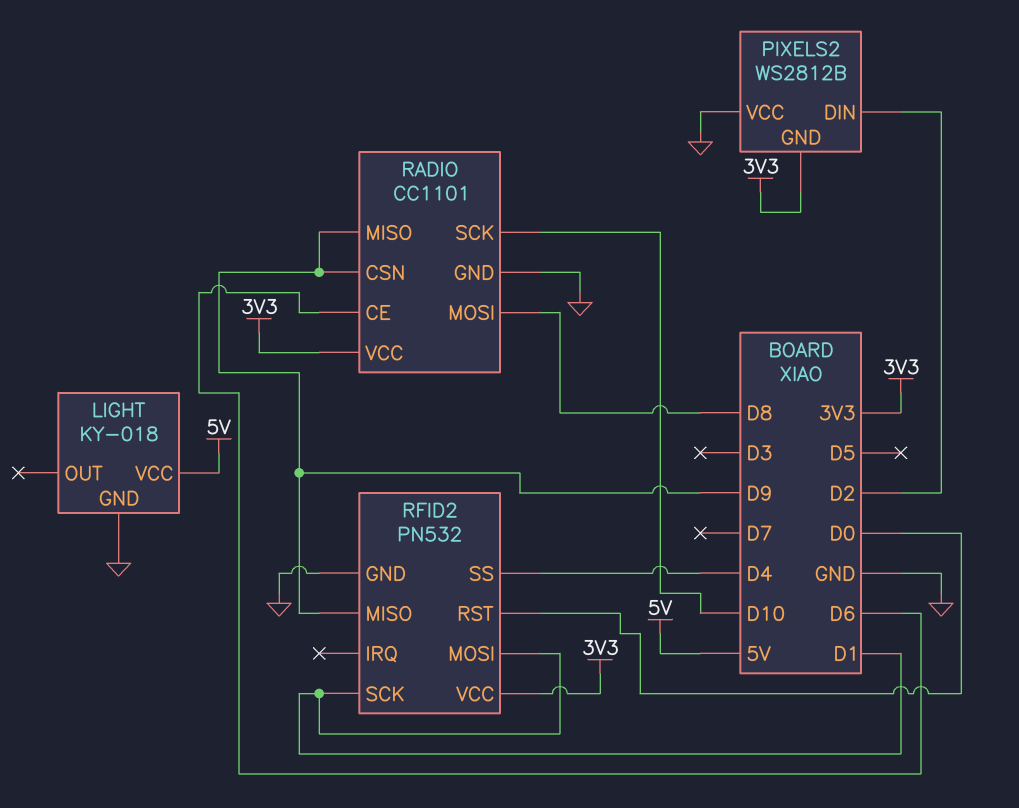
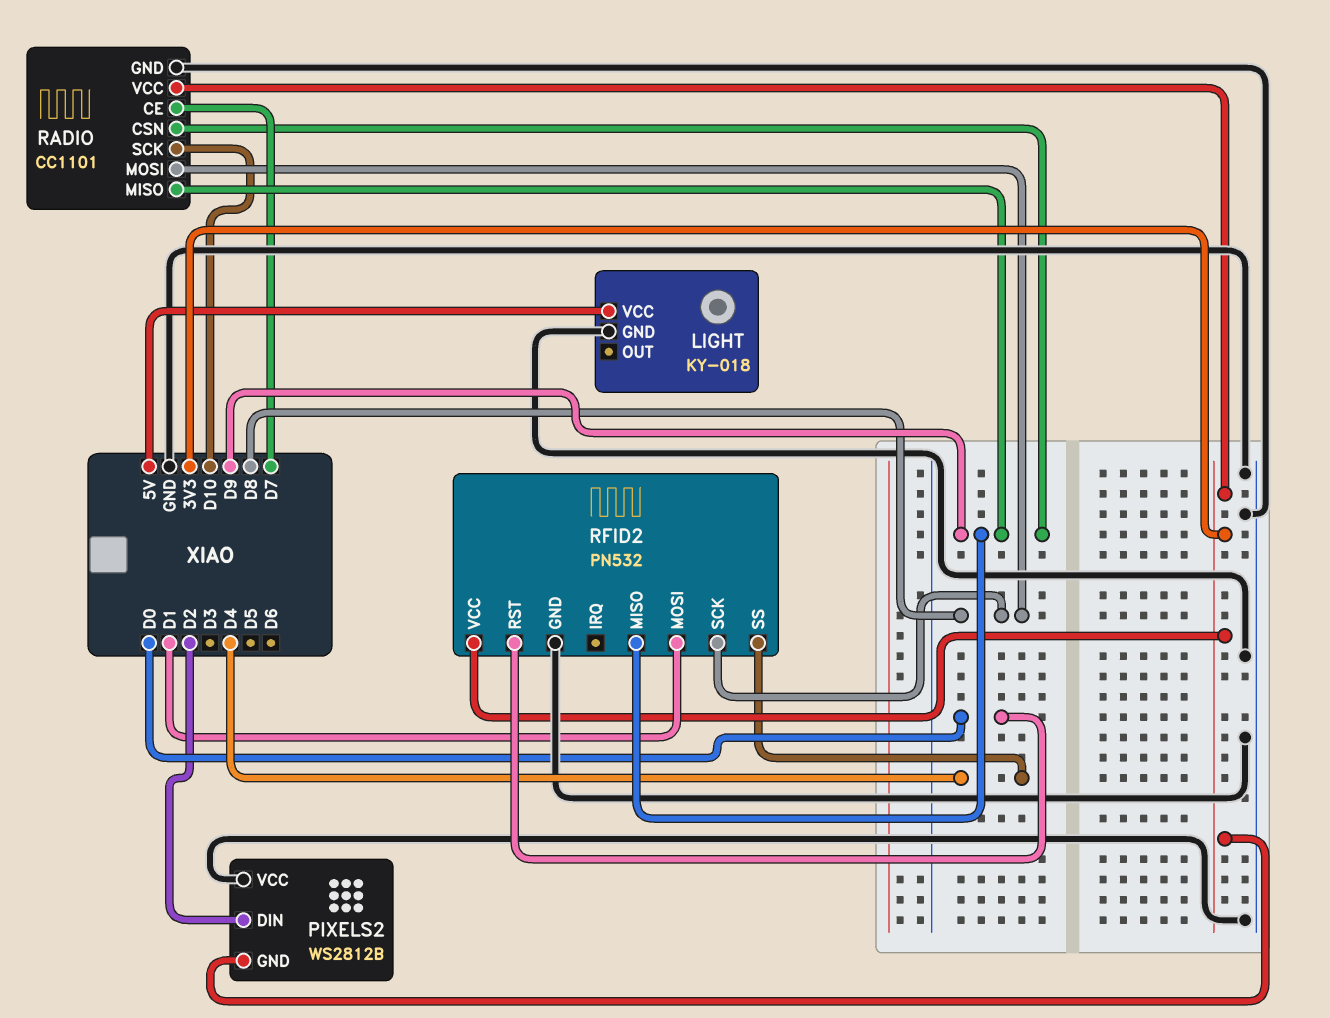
RADIO pin CE: D6 -> D7
RFID2 pin SCK: D1 -> D8

